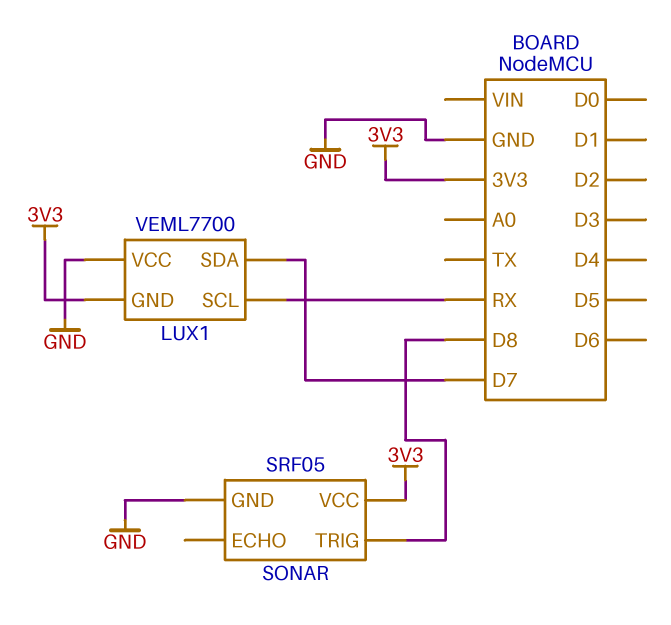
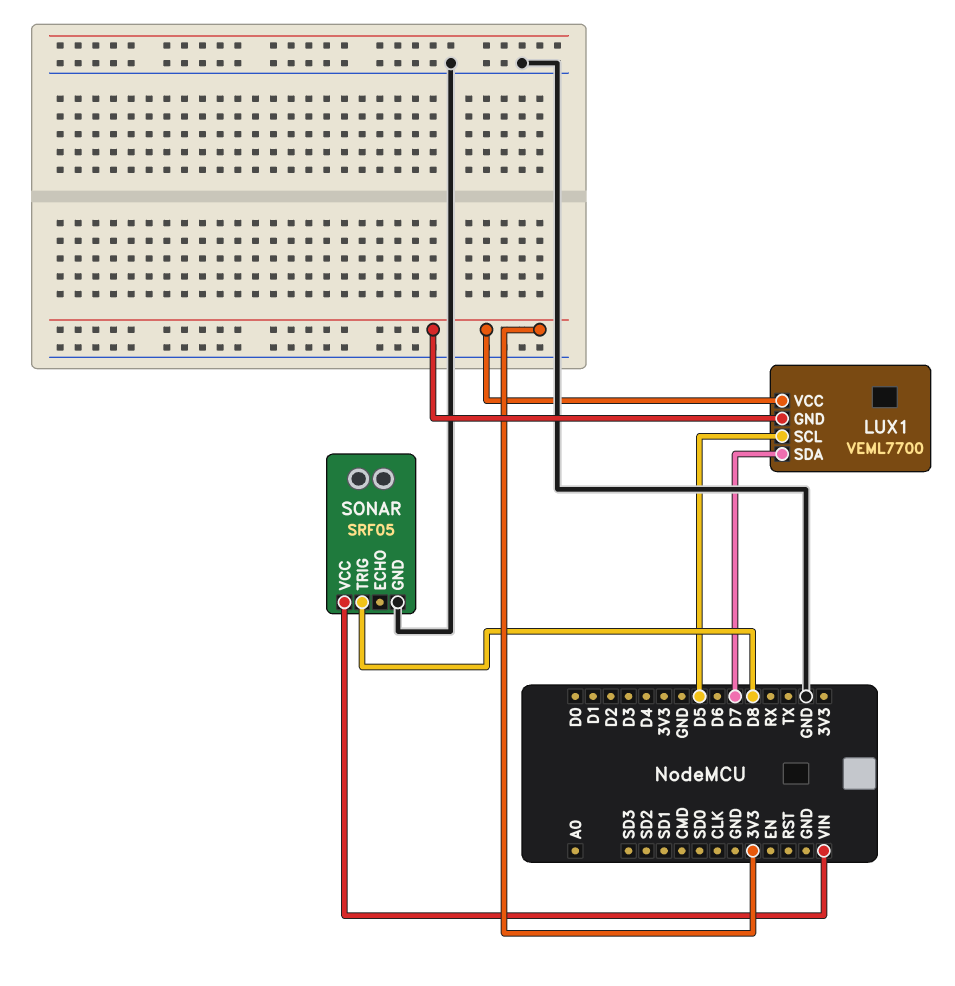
LUX1 pin SCL: RX -> D5
LUX1 pin VCC: GND -> 3V3
SONAR pin VCC: 3V3 -> VIN

